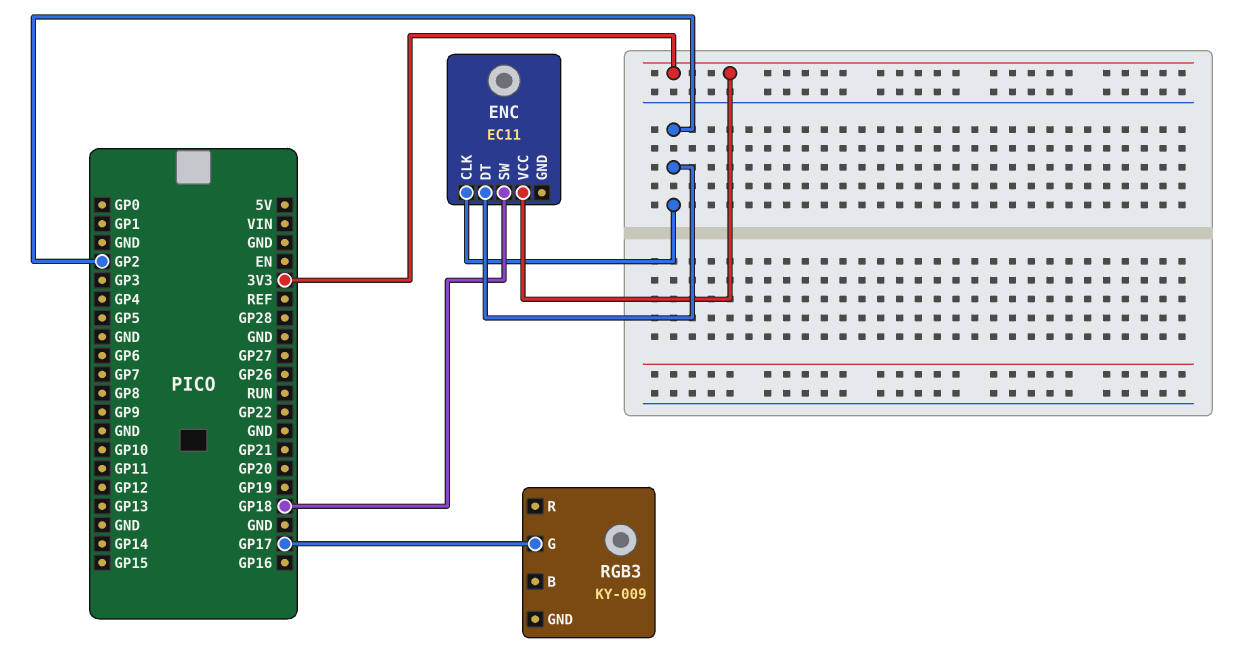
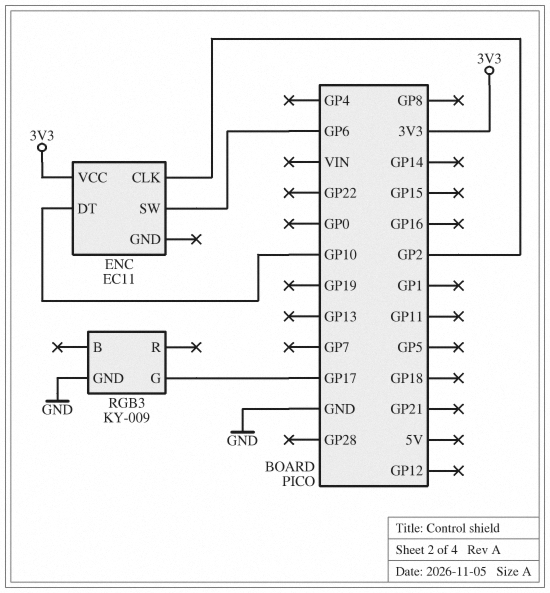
ENC pin DT: GP2 -> GP10
ENC pin SW: GP18 -> GP6
RGB3 pin GND: none -> GND

